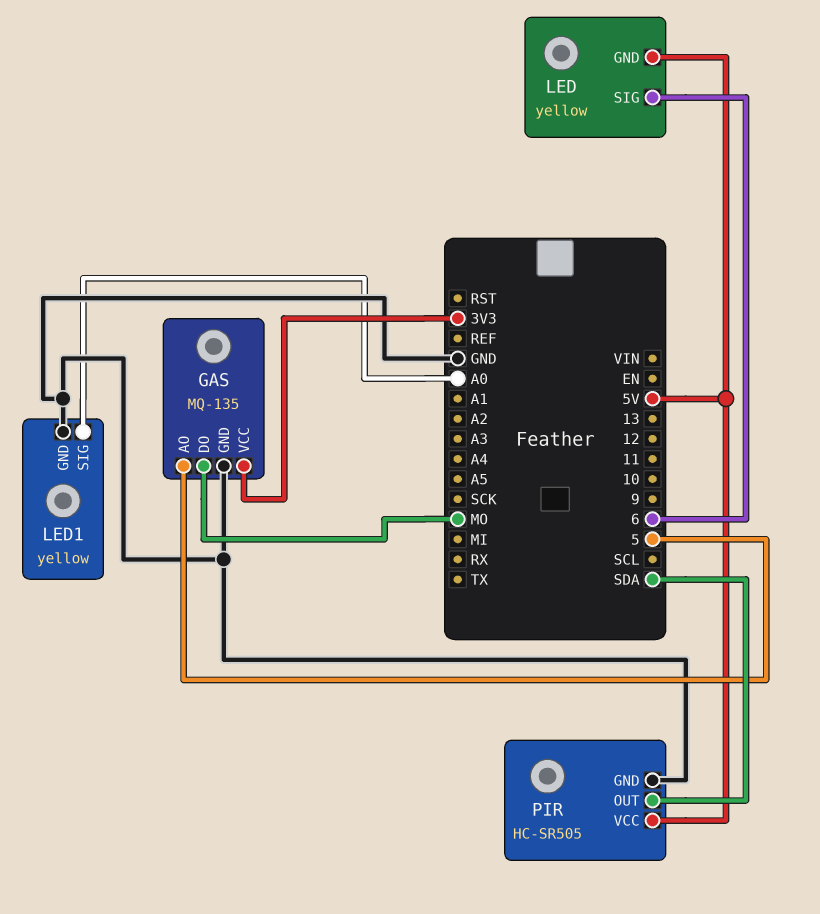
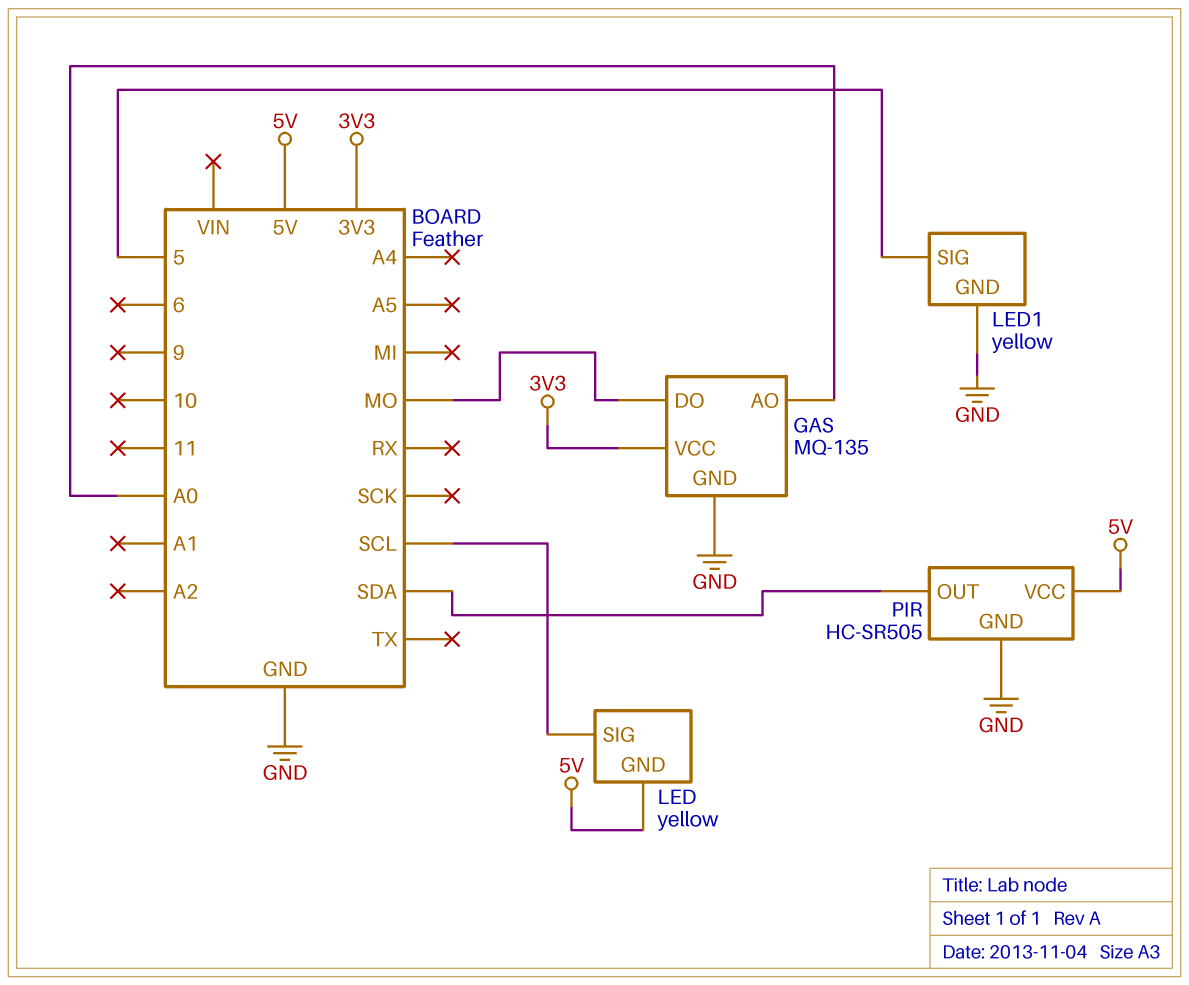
GAS pin AO: 5 -> A0
LED pin SIG: 6 -> SCL
LED1 pin SIG: A0 -> 5

